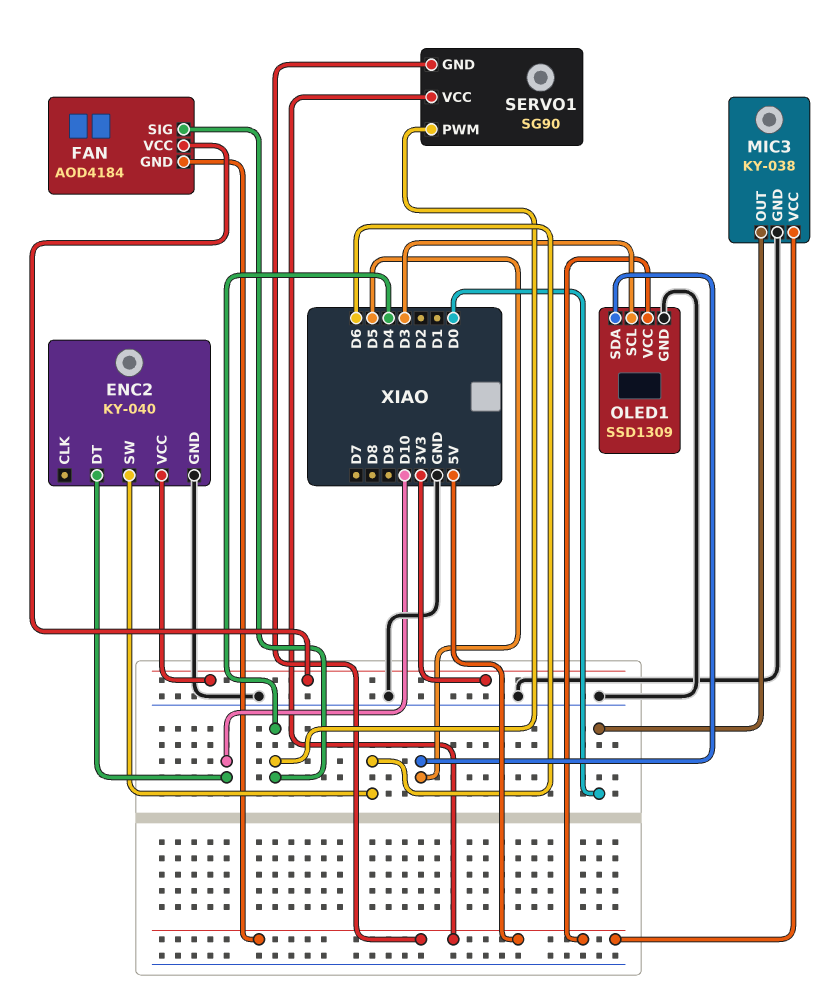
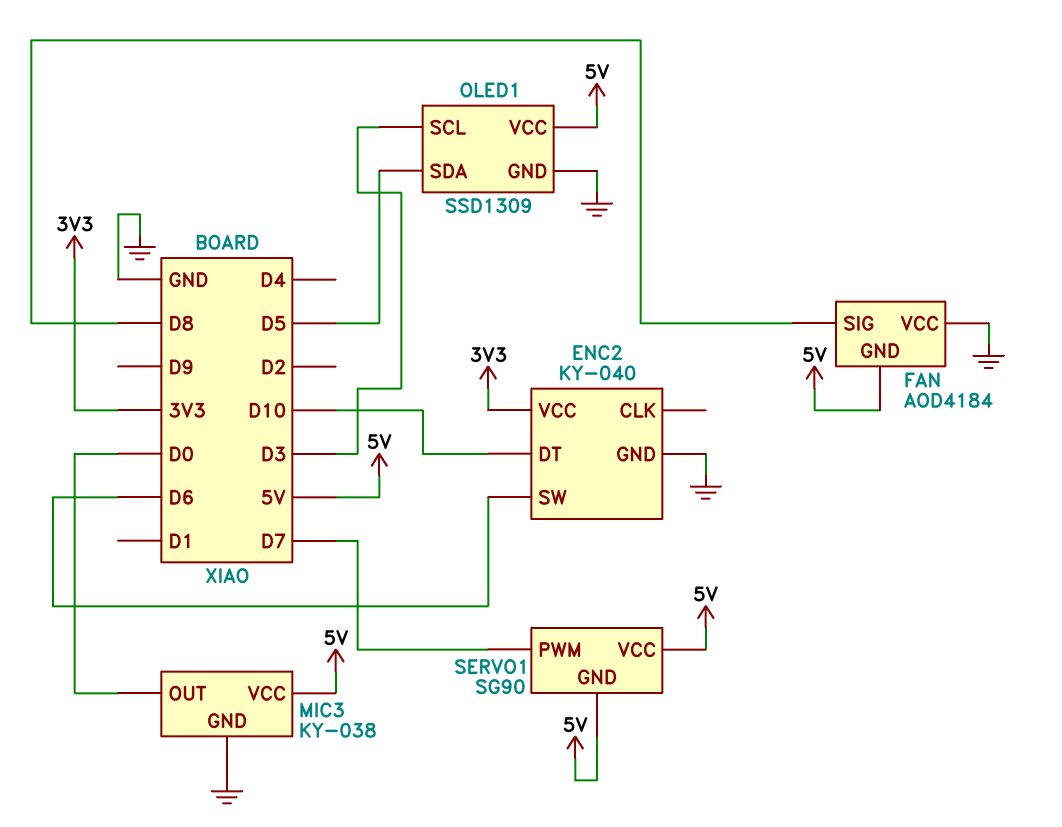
FAN pin SIG: D4 -> D8
FAN pin VCC: 3V3 -> GND
SERVO1 pin PWM: D4 -> D7

